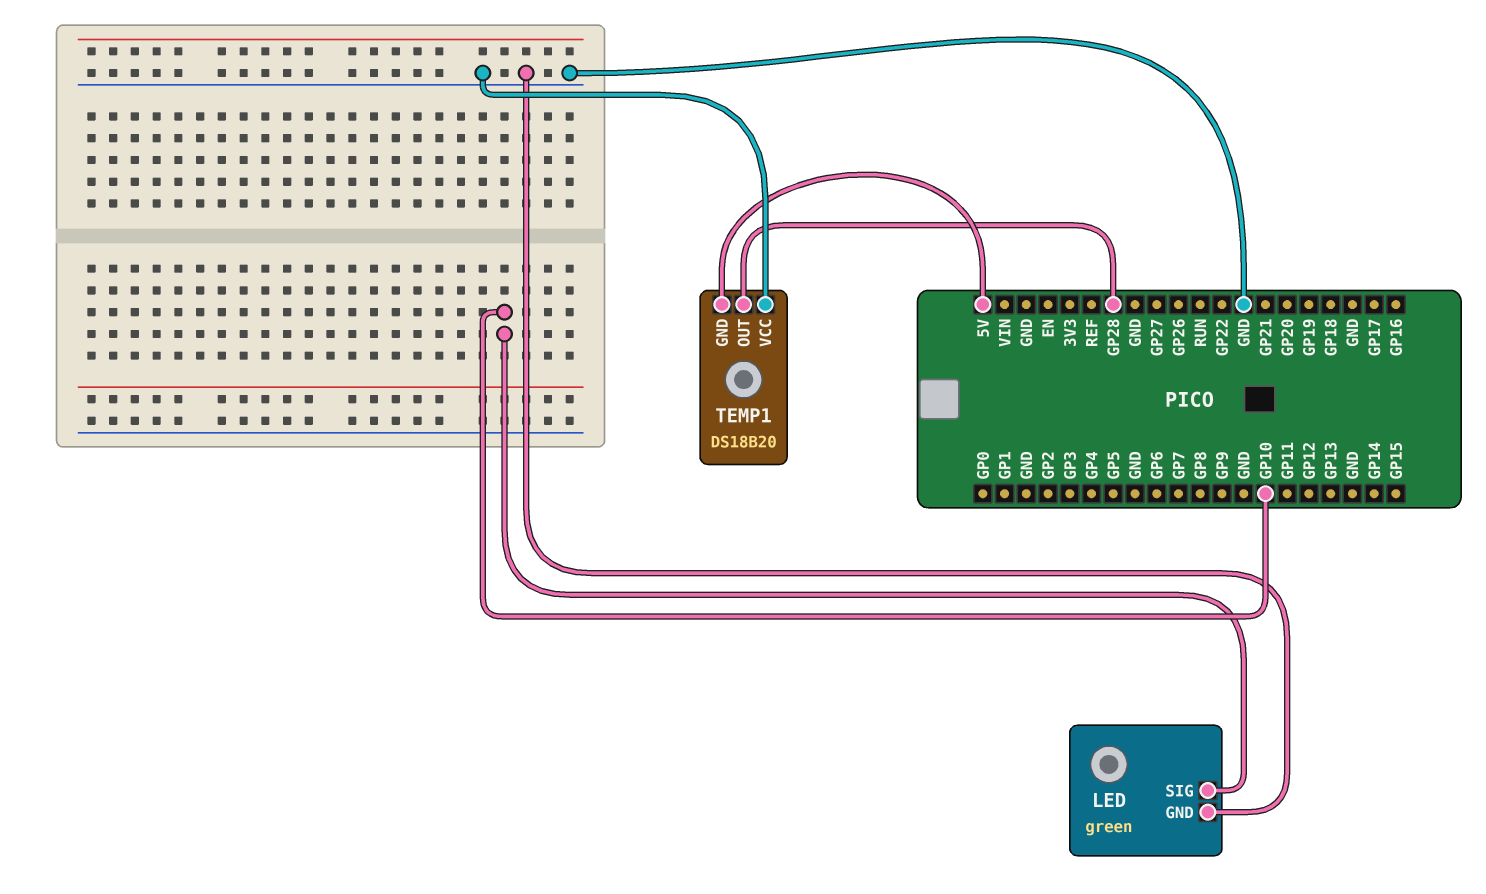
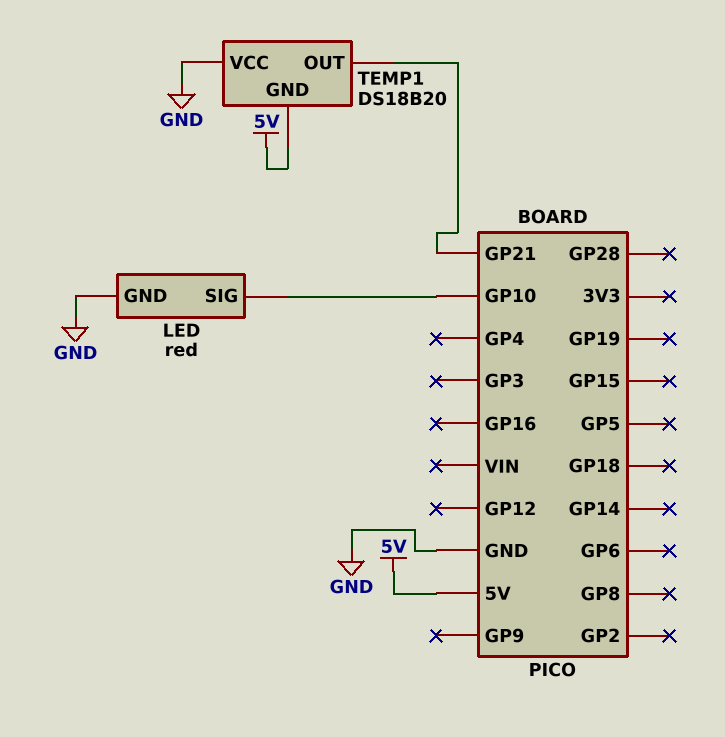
LED: green -> red
TEMP1 pin OUT: GP28 -> GP21

